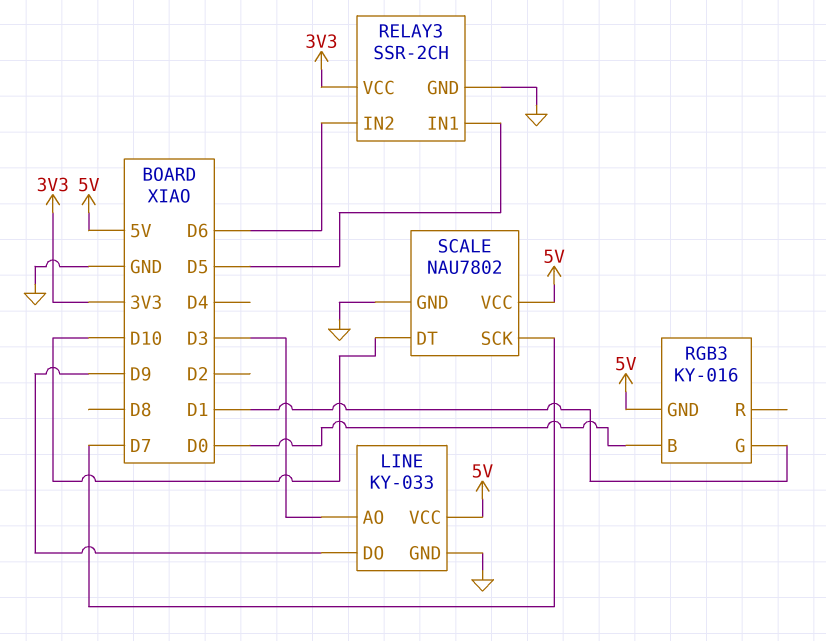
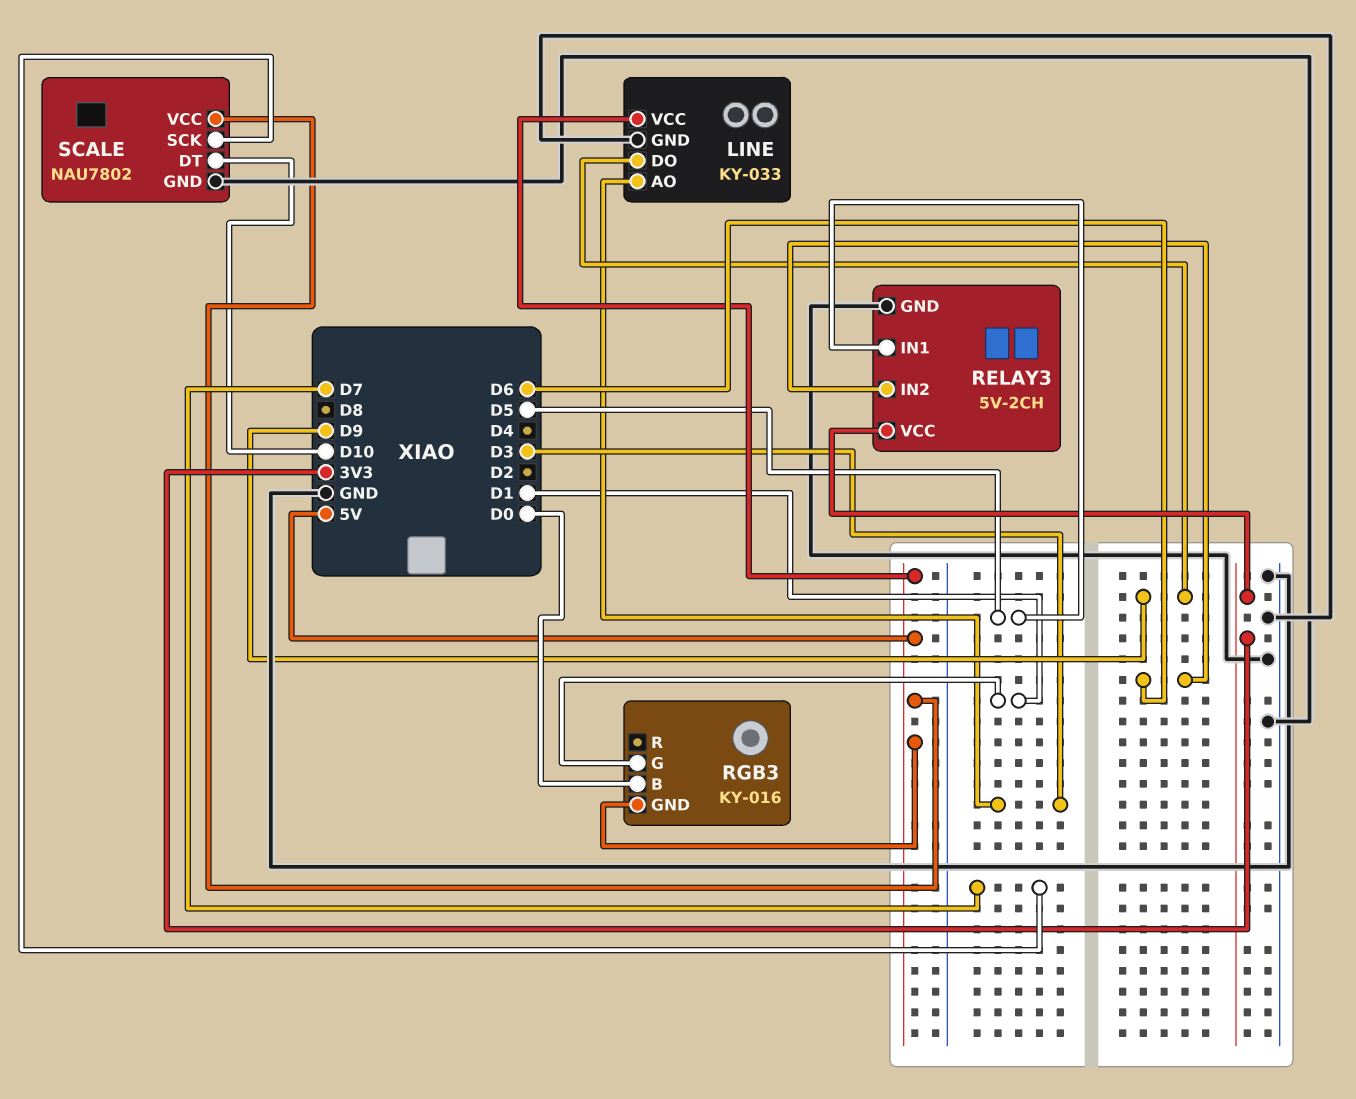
RELAY3: SSR-2CH -> 5V-2CH

